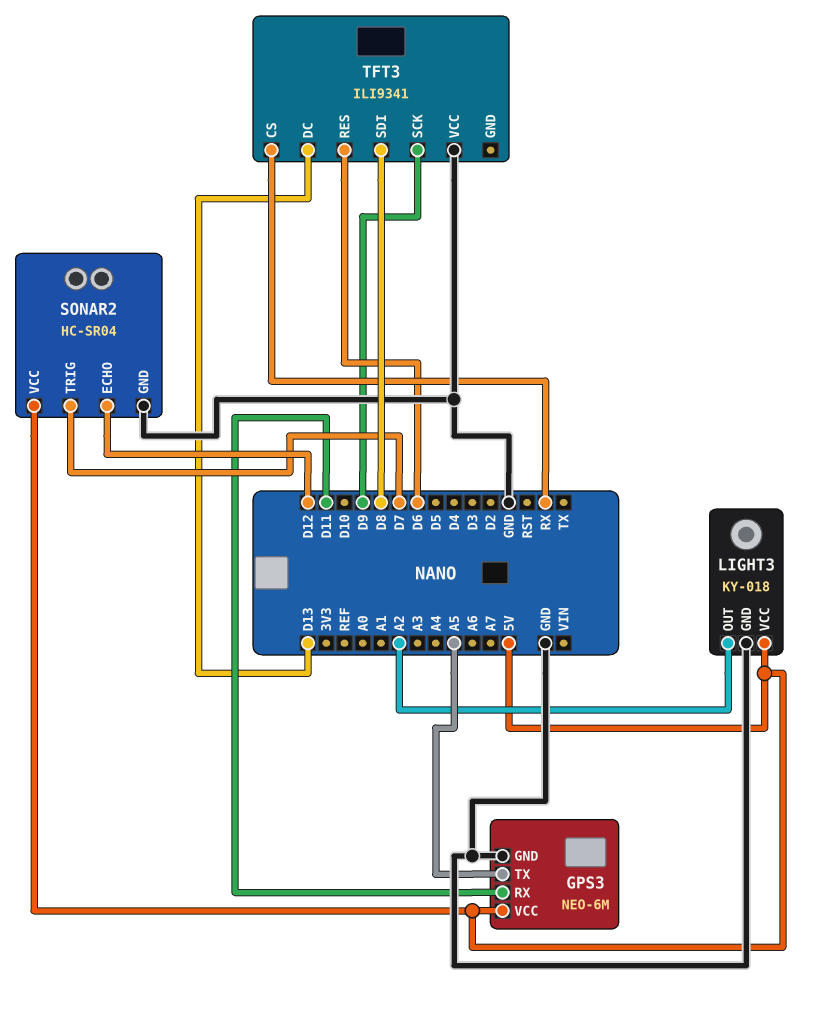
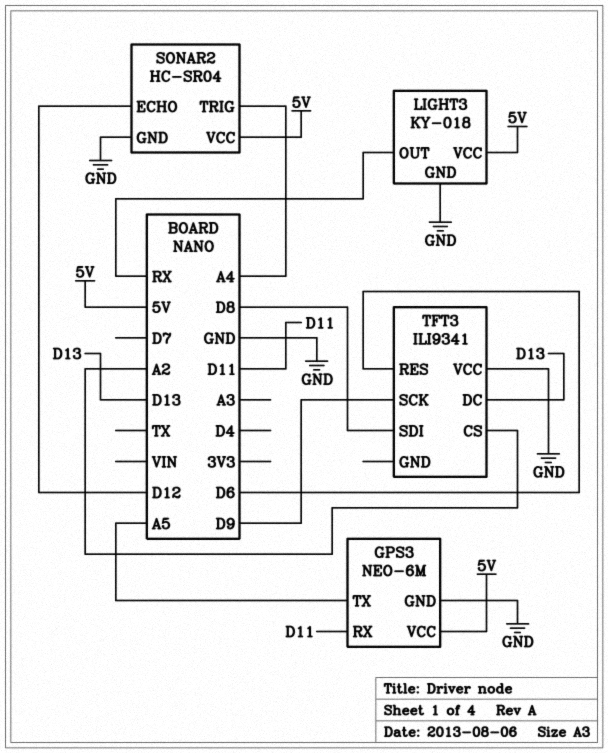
LIGHT3 pin OUT: A2 -> RX
SONAR2 pin TRIG: D7 -> A4
TFT3 pin CS: RX -> A2

